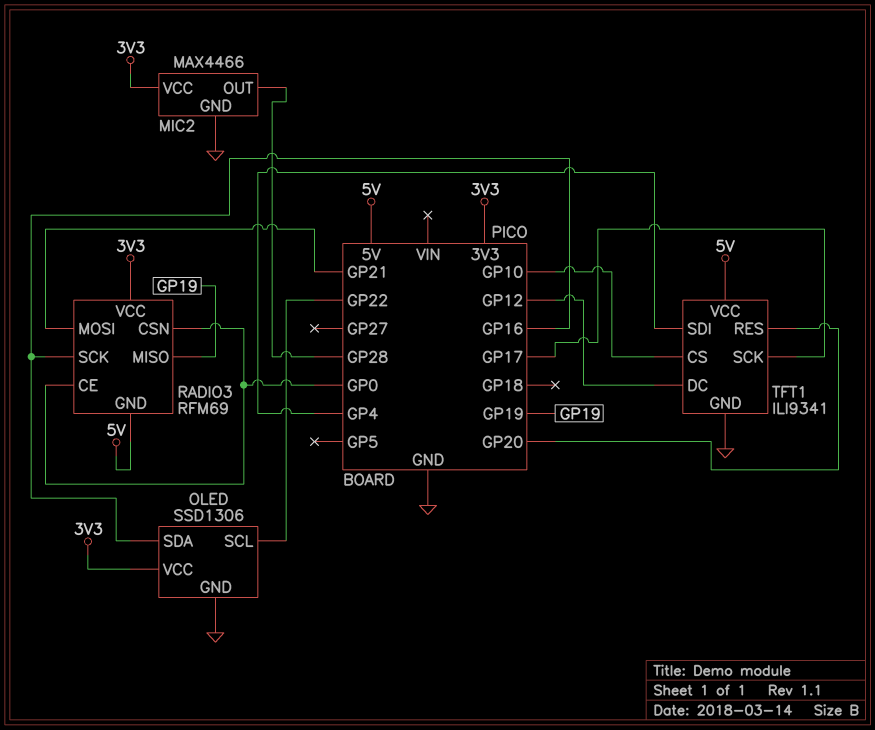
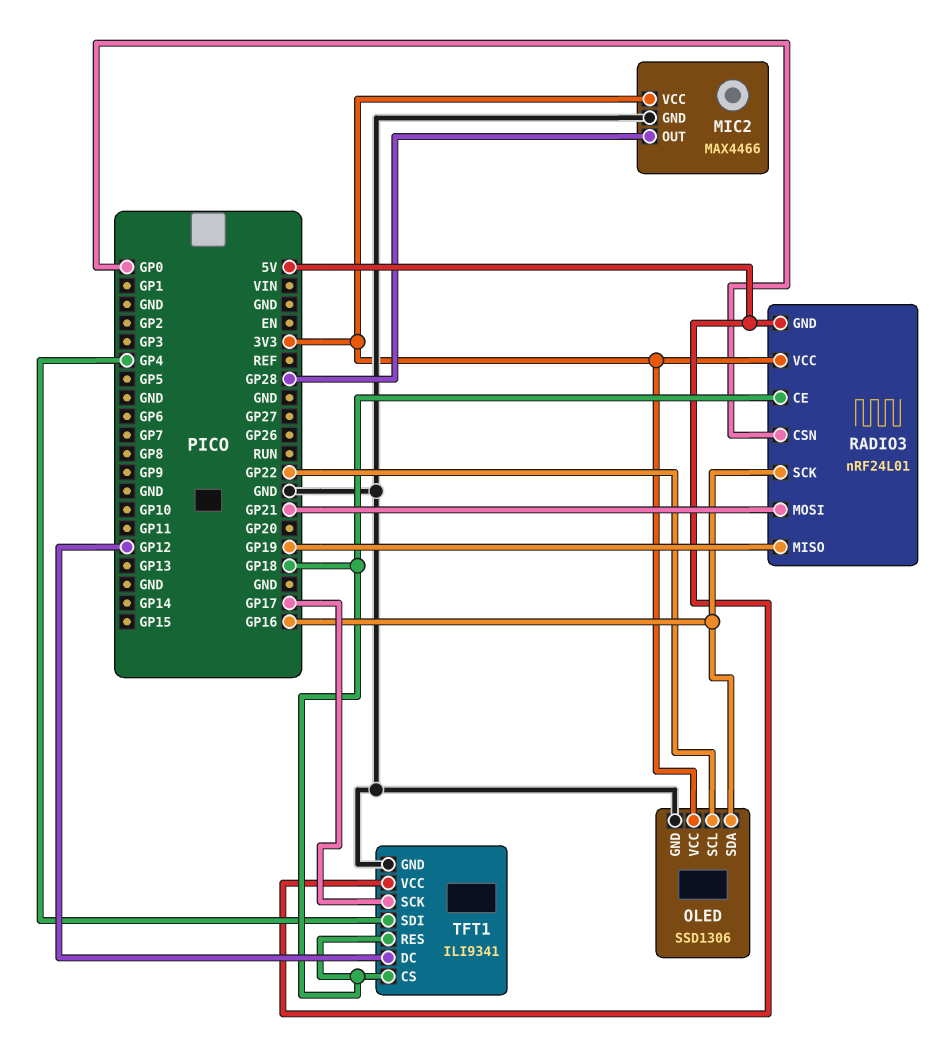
RADIO3: RFM69 -> nRF24L01
RADIO3 pin CE: GP0 -> GP18
TFT1 pin CS: GP10 -> GP18
TFT1 pin RES: GP20 -> GP18

